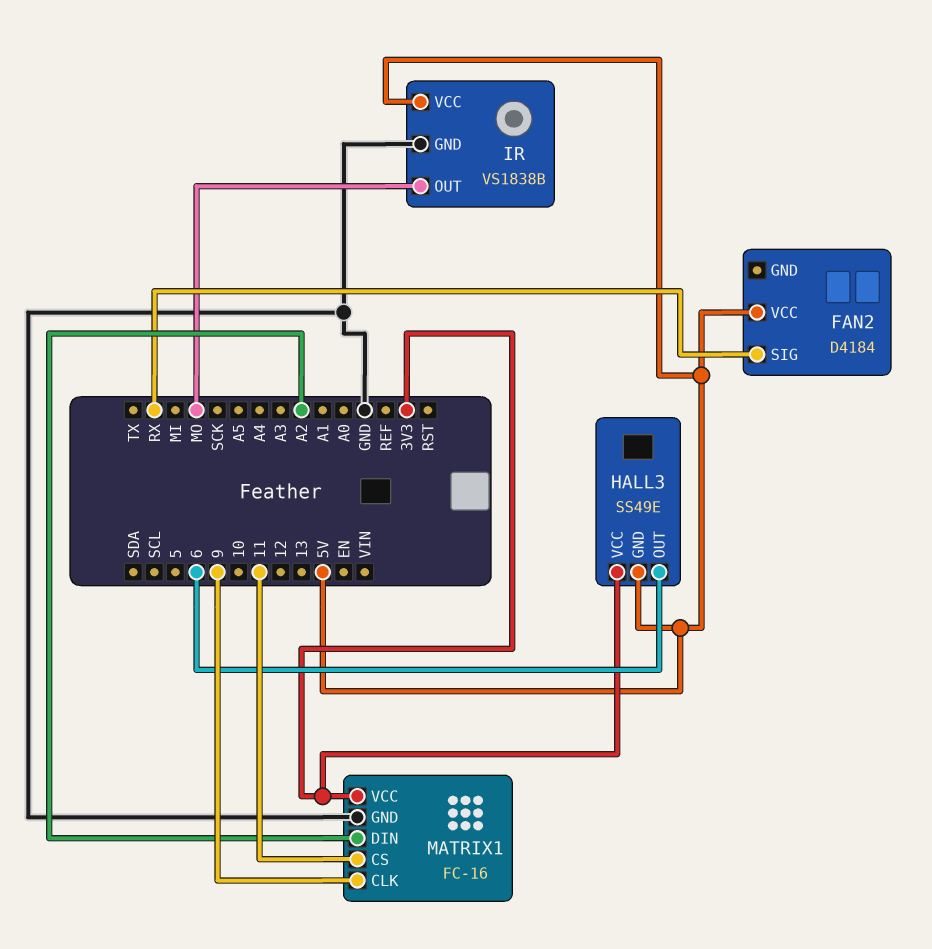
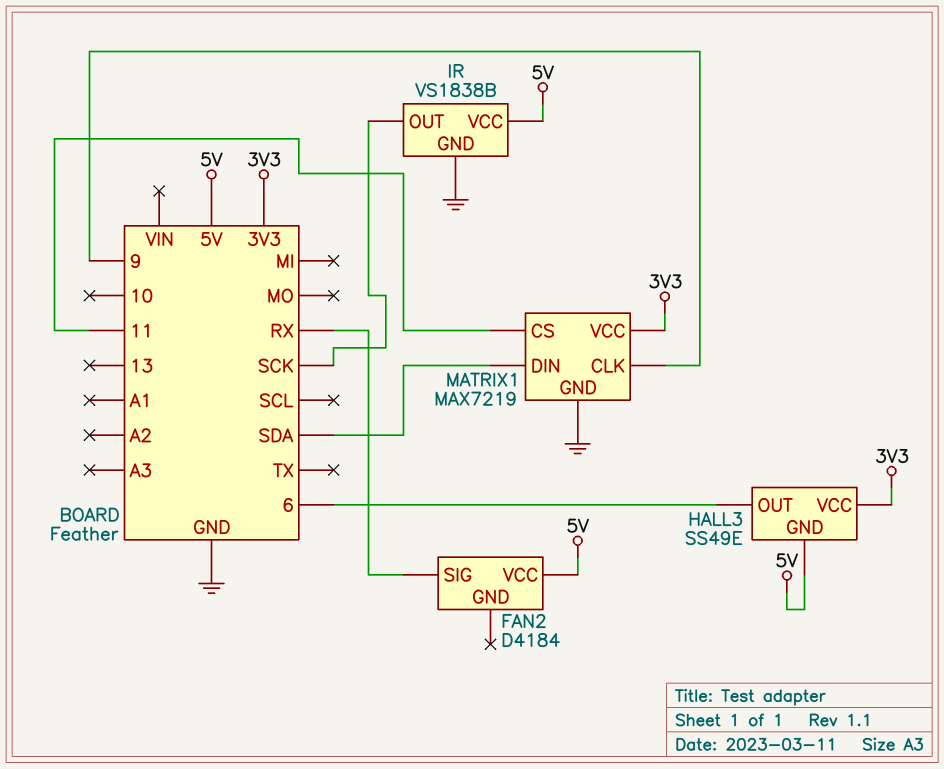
IR pin OUT: MO -> SCK
MATRIX1: FC-16 -> MAX7219
MATRIX1 pin DIN: A2 -> SDA

